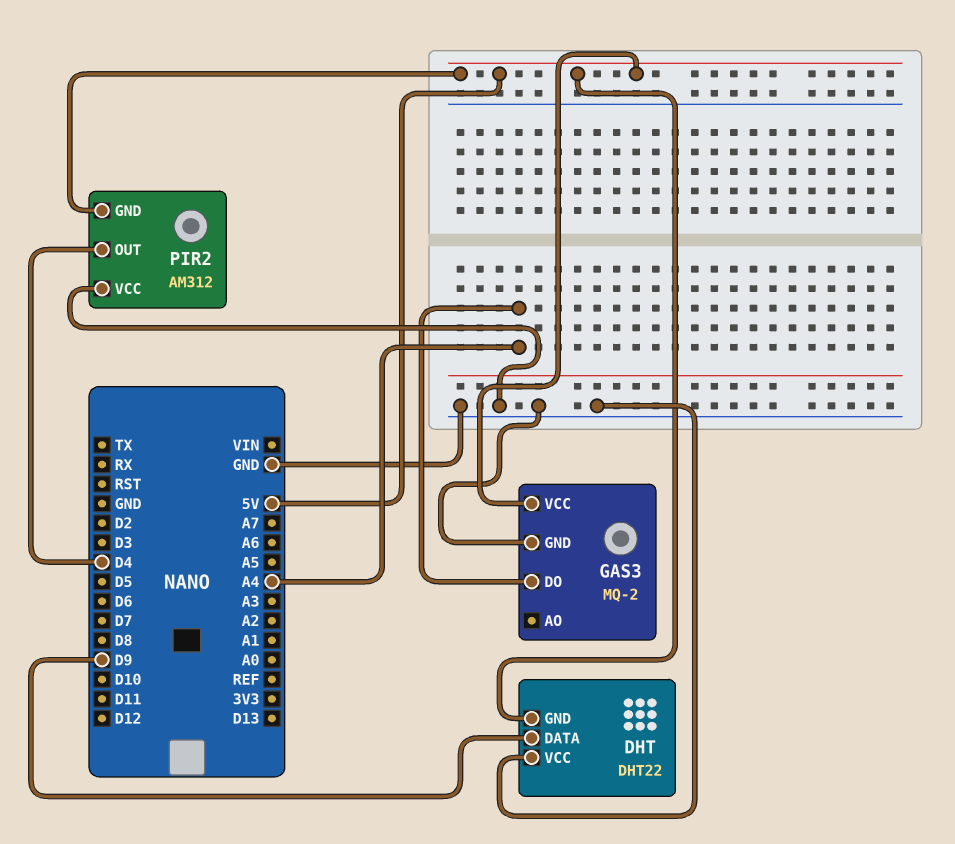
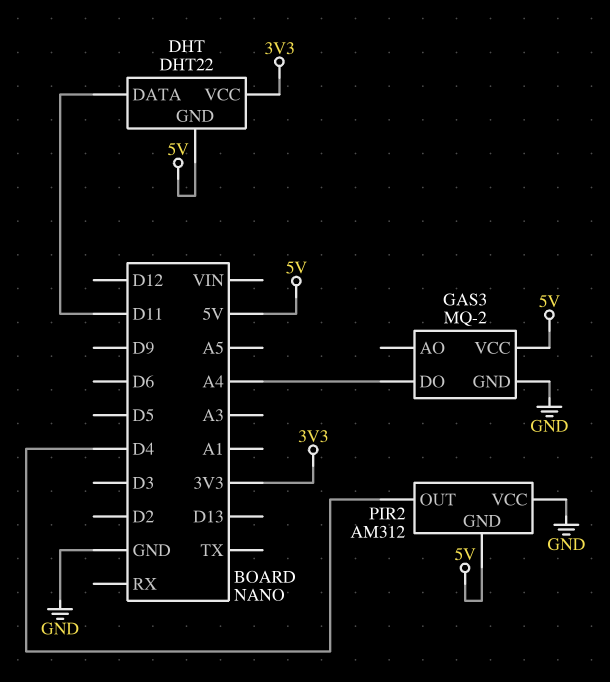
DHT pin DATA: D9 -> D11
DHT pin VCC: GND -> 3V3

